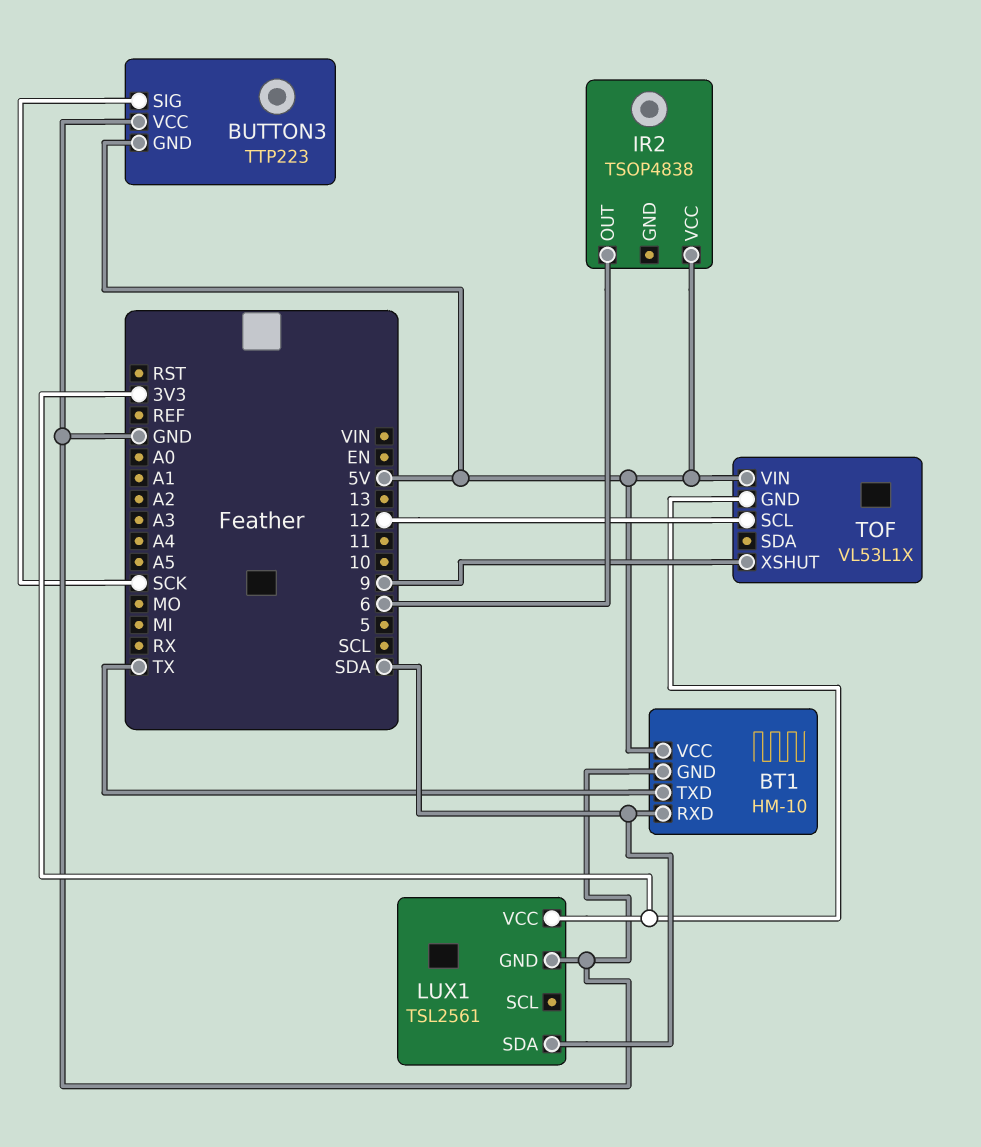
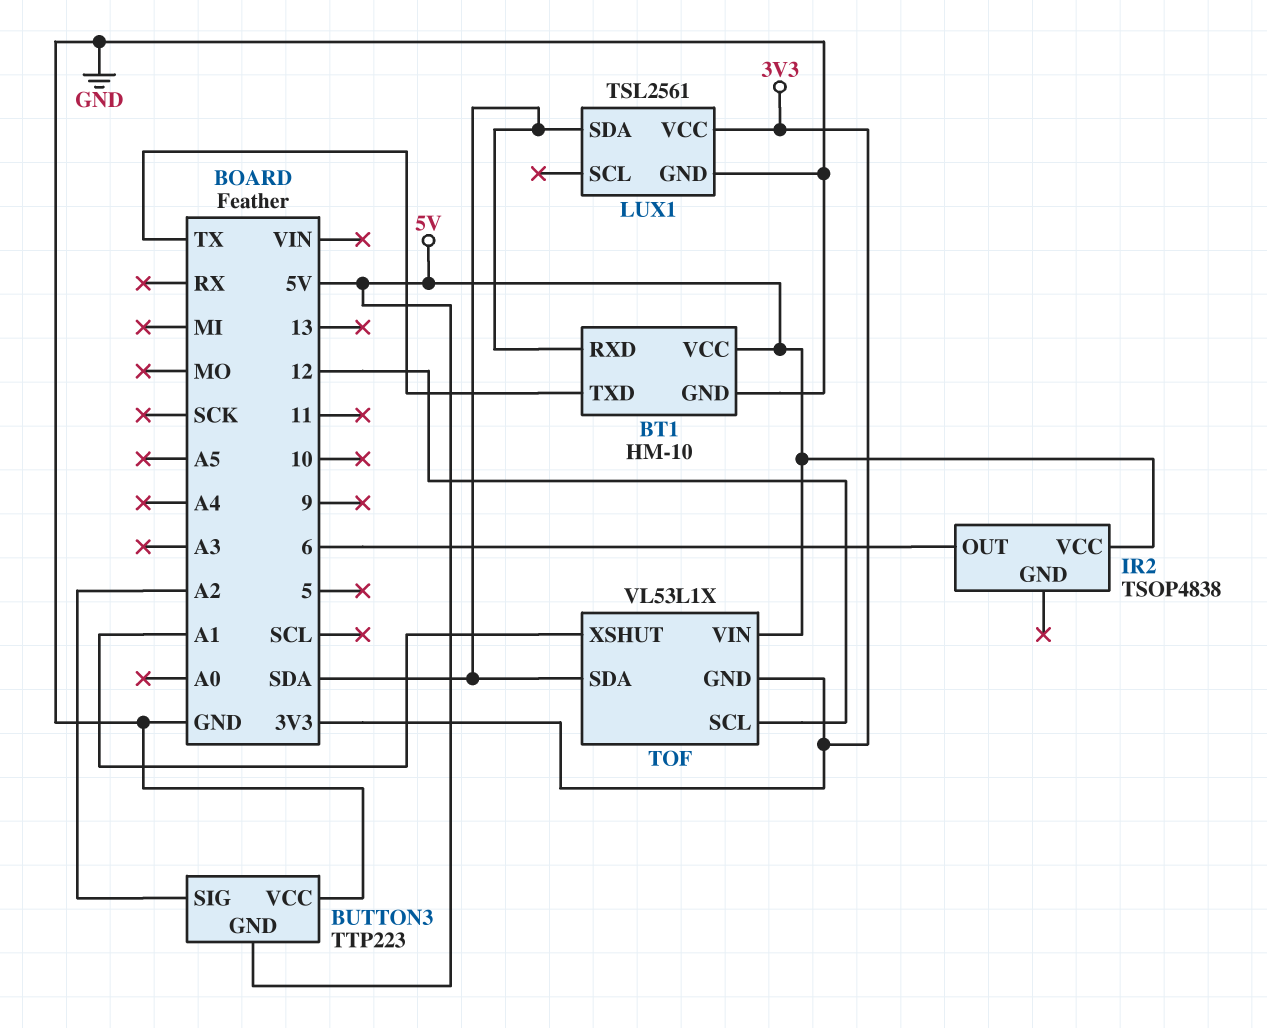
BUTTON3 pin SIG: SCK -> A2
TOF pin SDA: none -> SDA
TOF pin XSHUT: 9 -> A1

